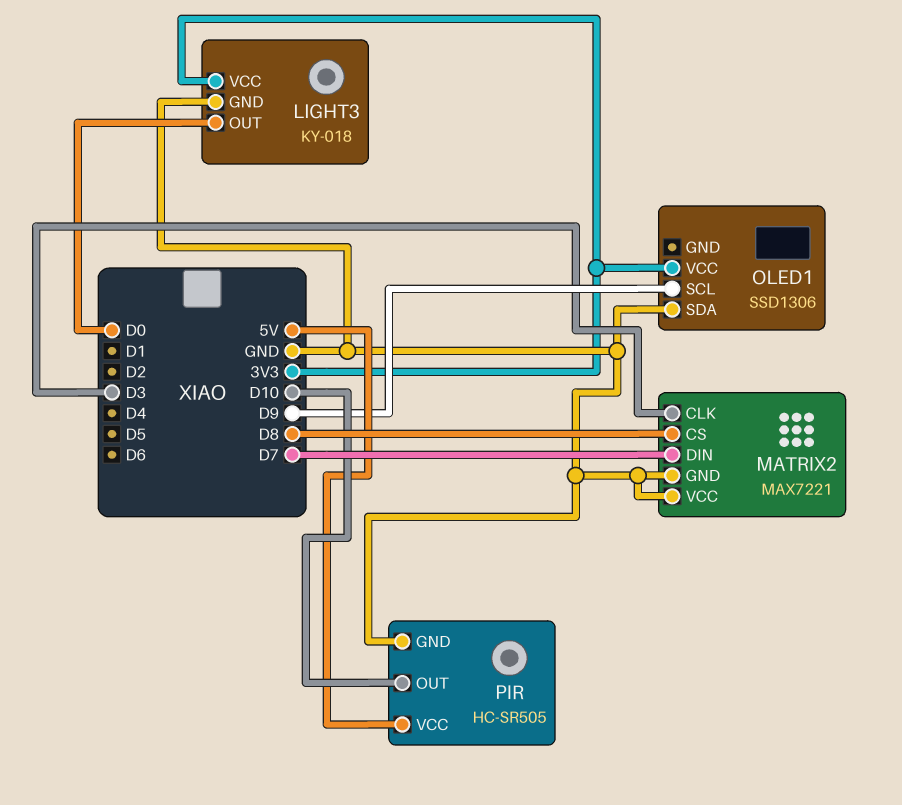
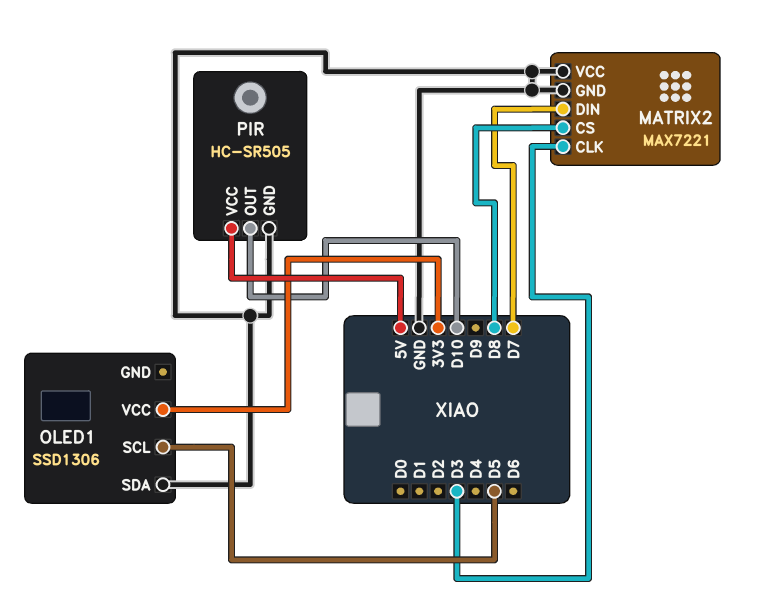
LIGHT3: KY-018 -> none
LIGHT3 pin GND: GND -> none
LIGHT3 pin OUT: D0 -> none
LIGHT3 pin VCC: 3V3 -> none
OLED1 pin SCL: D9 -> D5

